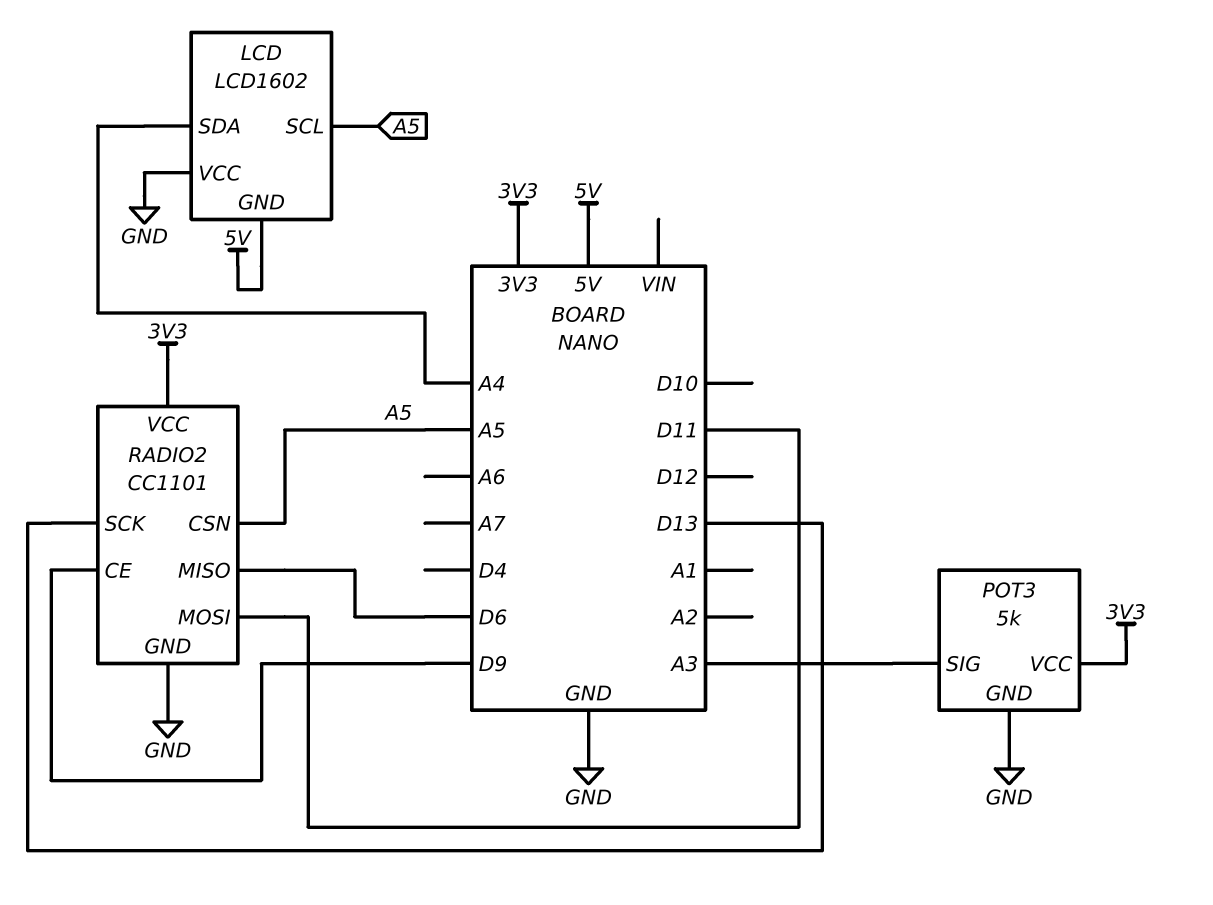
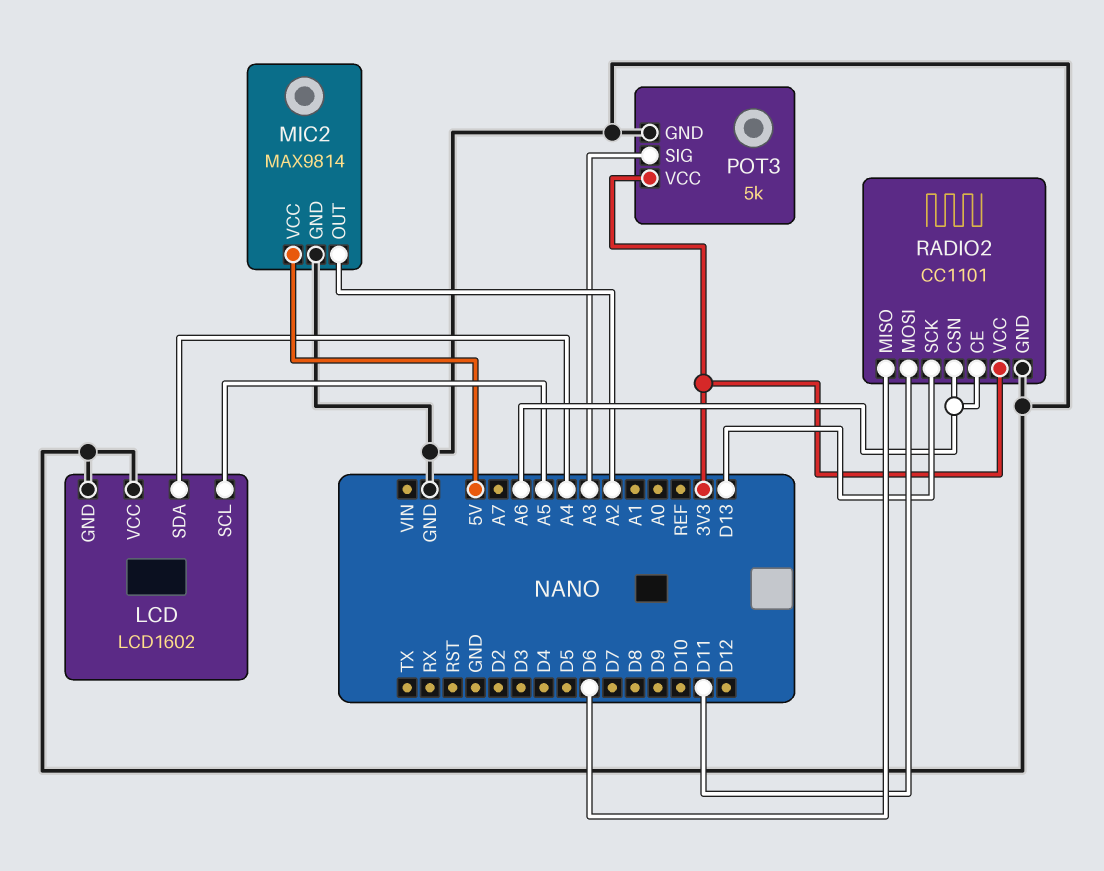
LCD pin GND: 5V -> GND
MIC2: none -> MAX9814
MIC2 pin GND: none -> GND
MIC2 pin OUT: none -> A2
MIC2 pin VCC: none -> 5V
RADIO2 pin CE: D9 -> A6
RADIO2 pin CSN: A5 -> A6

